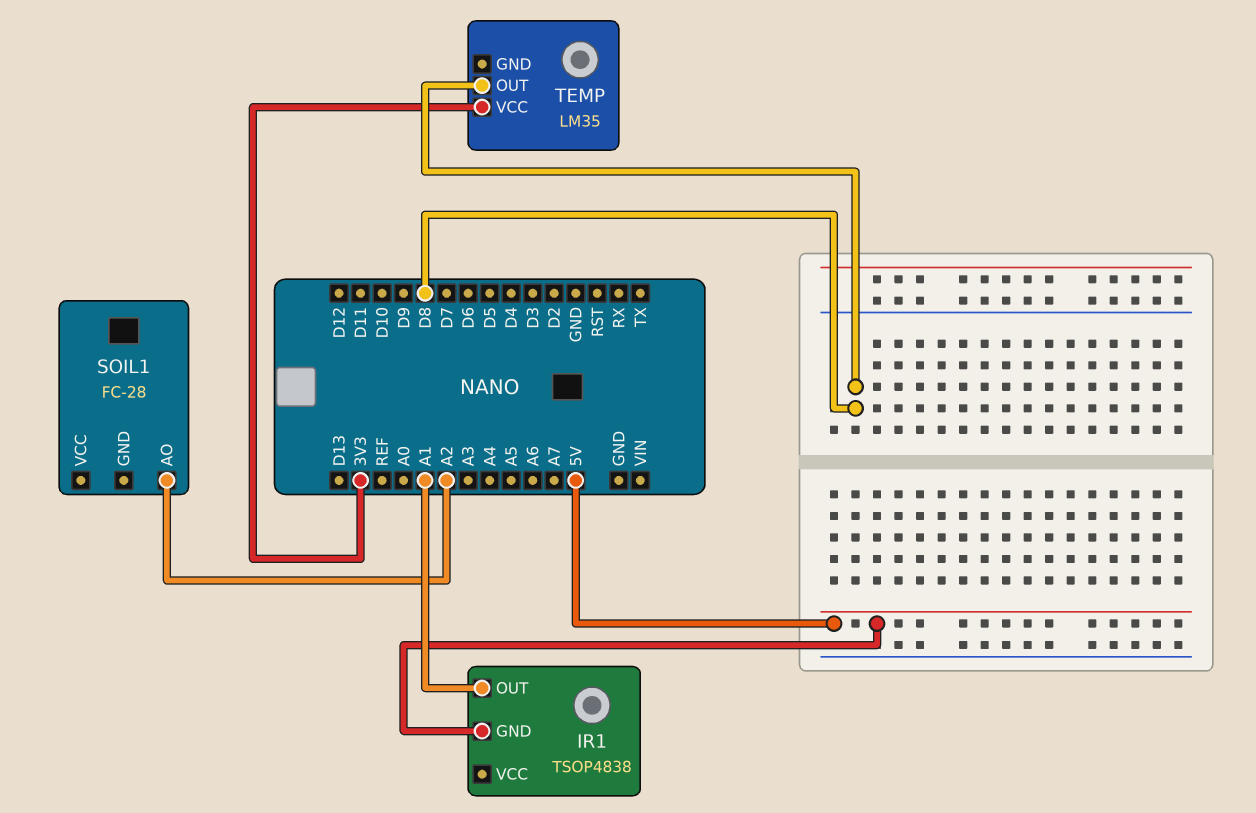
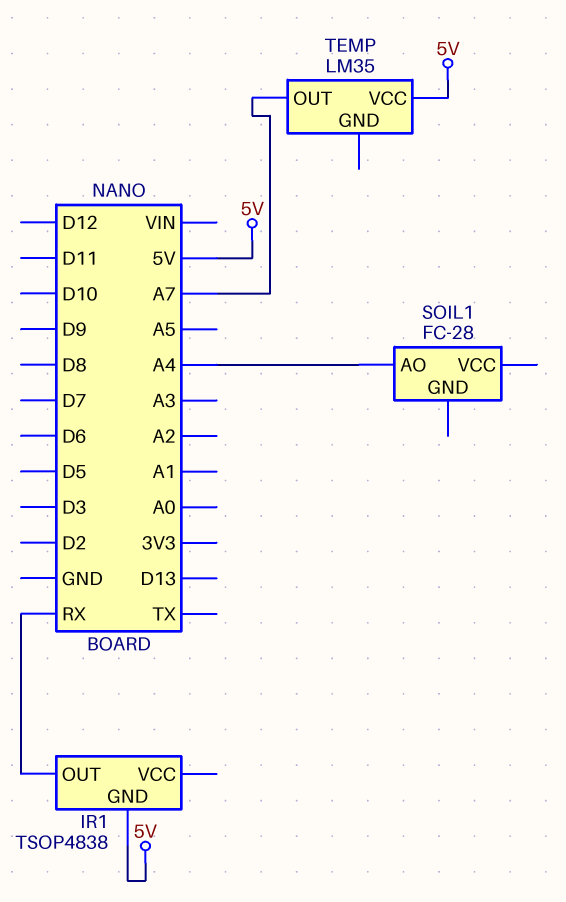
IR1 pin OUT: A1 -> RX
SOIL1 pin AO: A2 -> A4
TEMP pin OUT: D8 -> A7
TEMP pin VCC: 3V3 -> 5V

